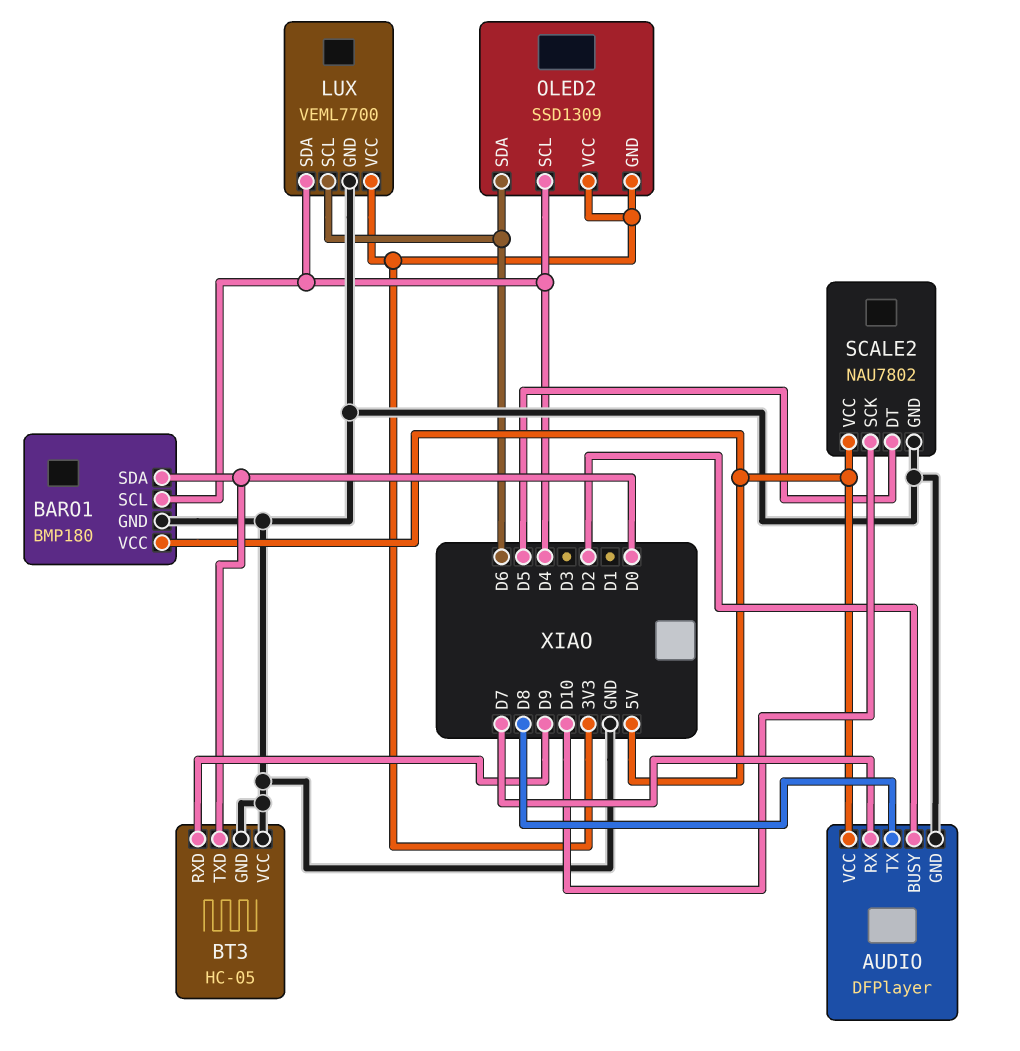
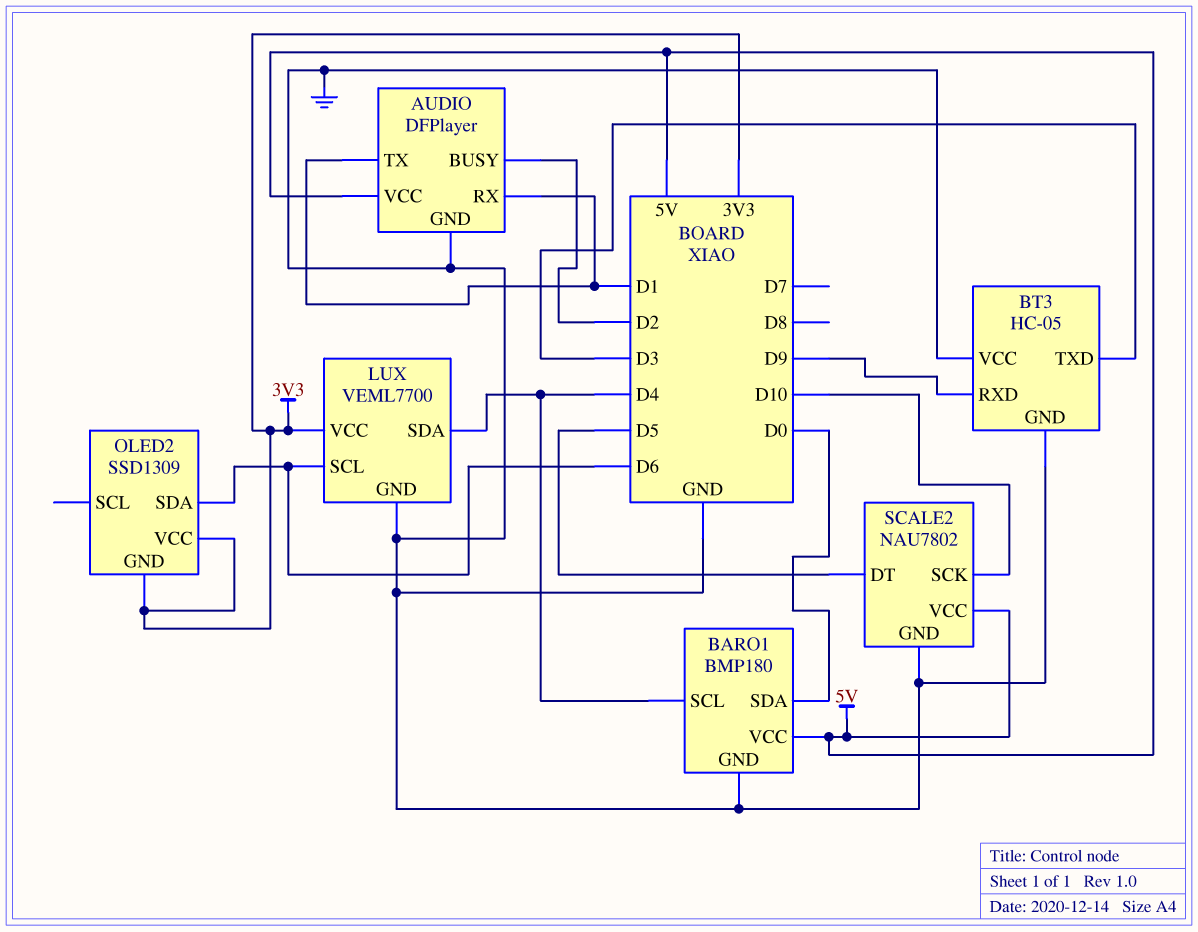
AUDIO pin RX: D7 -> D1
AUDIO pin TX: D8 -> D1
BT3 pin TXD: D0 -> D3
OLED2 pin SCL: D4 -> none

